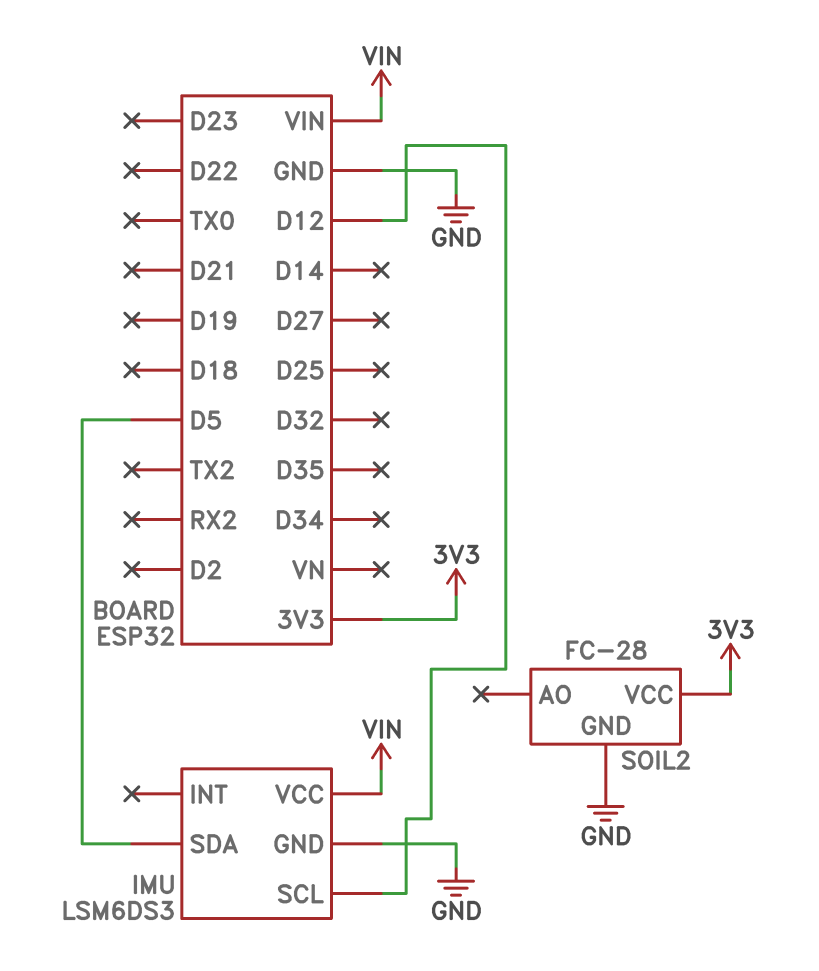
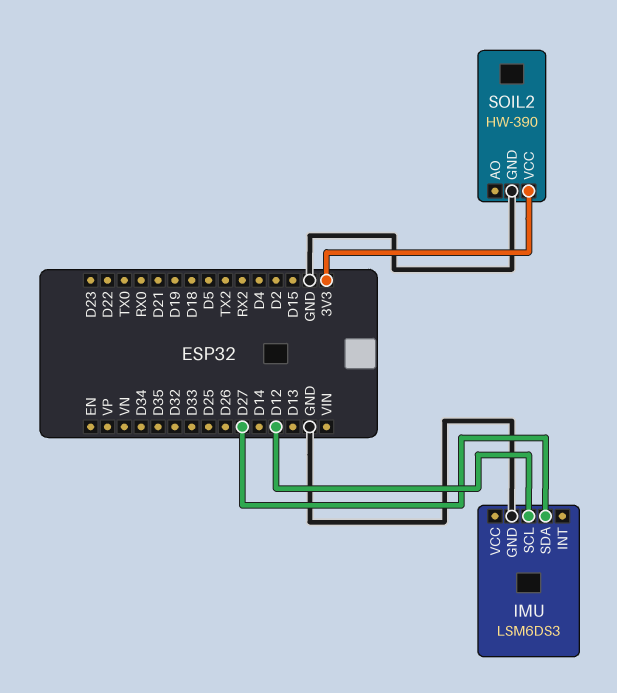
IMU pin SDA: D5 -> D27
IMU pin VCC: VIN -> none
SOIL2: FC-28 -> HW-390

